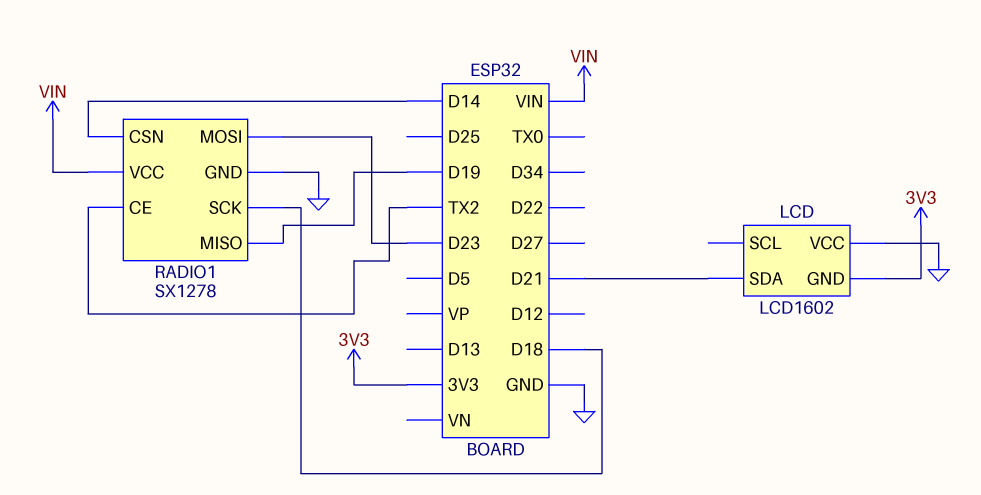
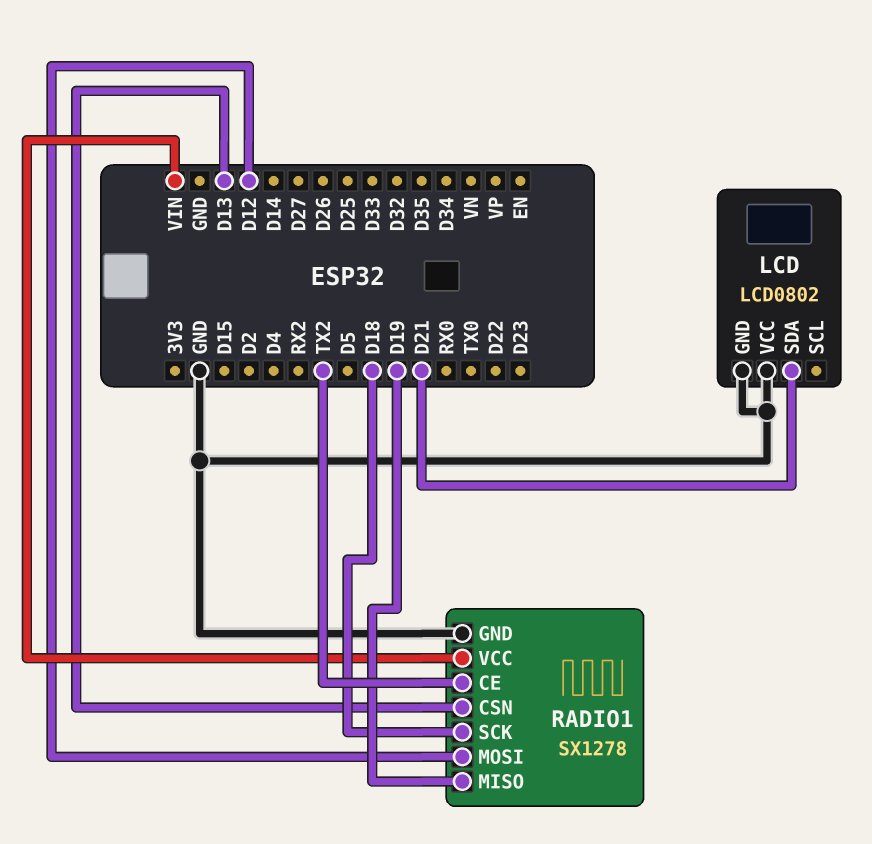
LCD: LCD1602 -> LCD0802
LCD pin GND: 3V3 -> GND
RADIO1 pin CSN: D14 -> D13
RADIO1 pin MOSI: D23 -> D12

